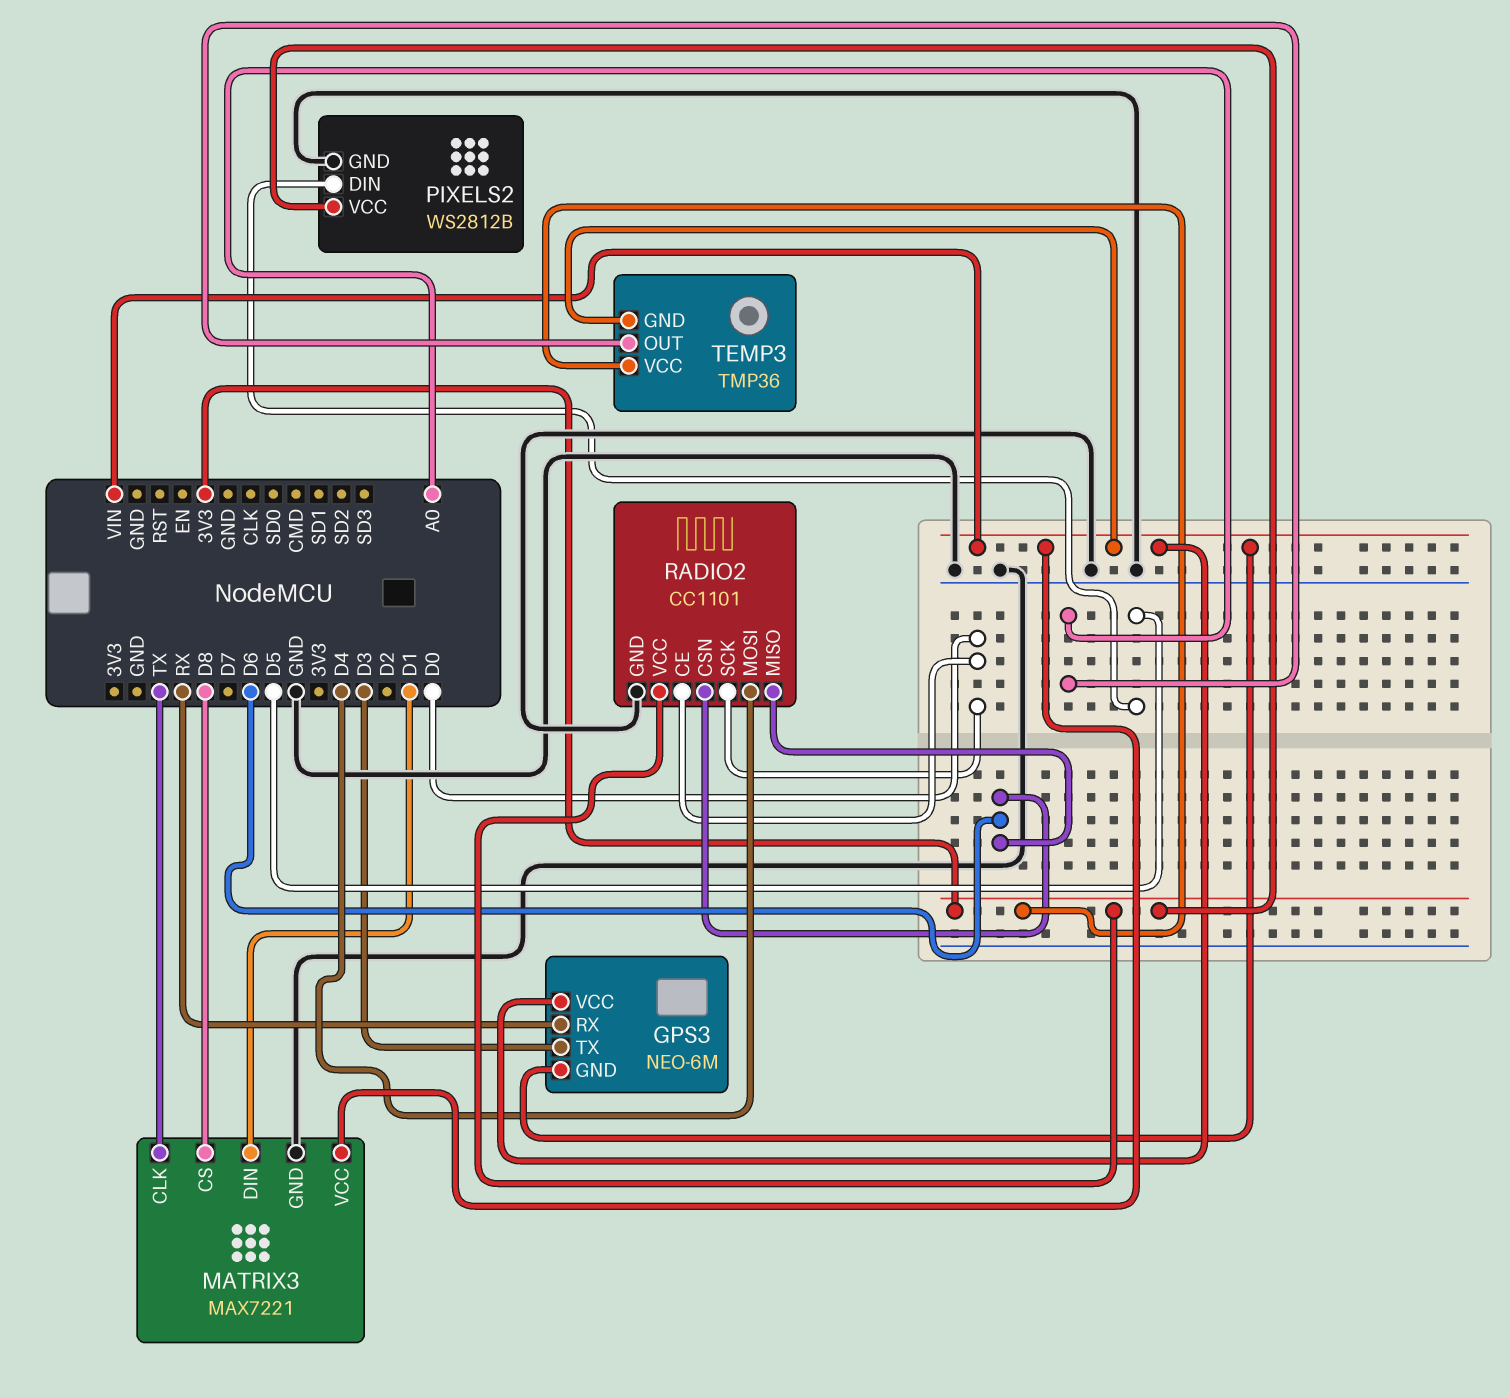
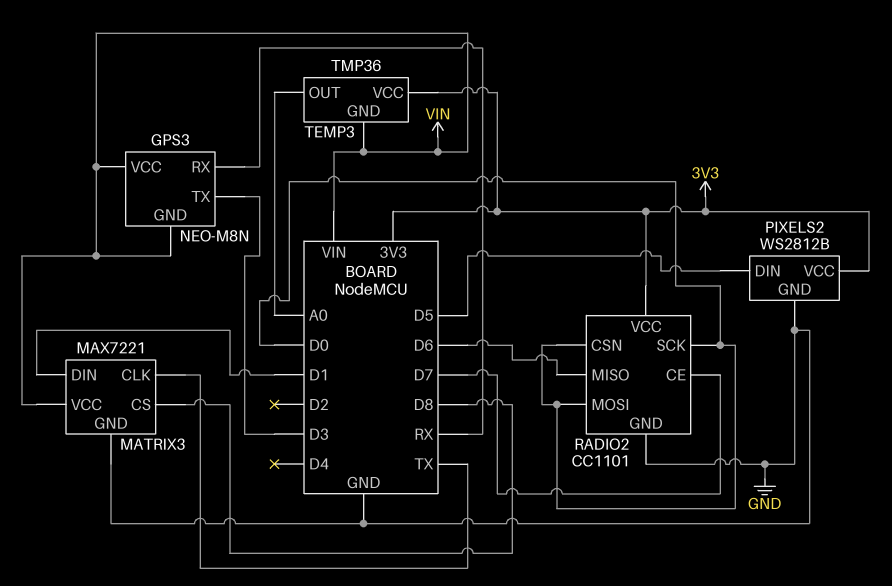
GPS3: NEO-6M -> NEO-M8N
RADIO2 pin CE: D0 -> D7
RADIO2 pin CSN: D6 -> D0
RADIO2 pin MOSI: D4 -> D0

